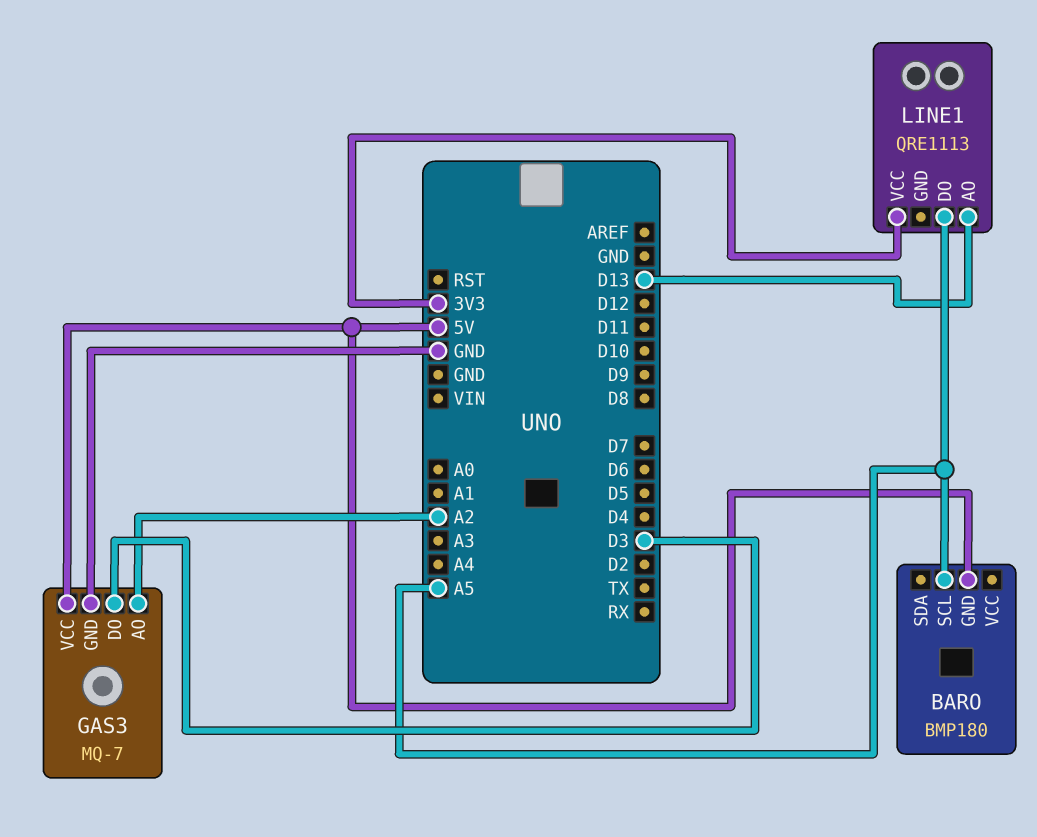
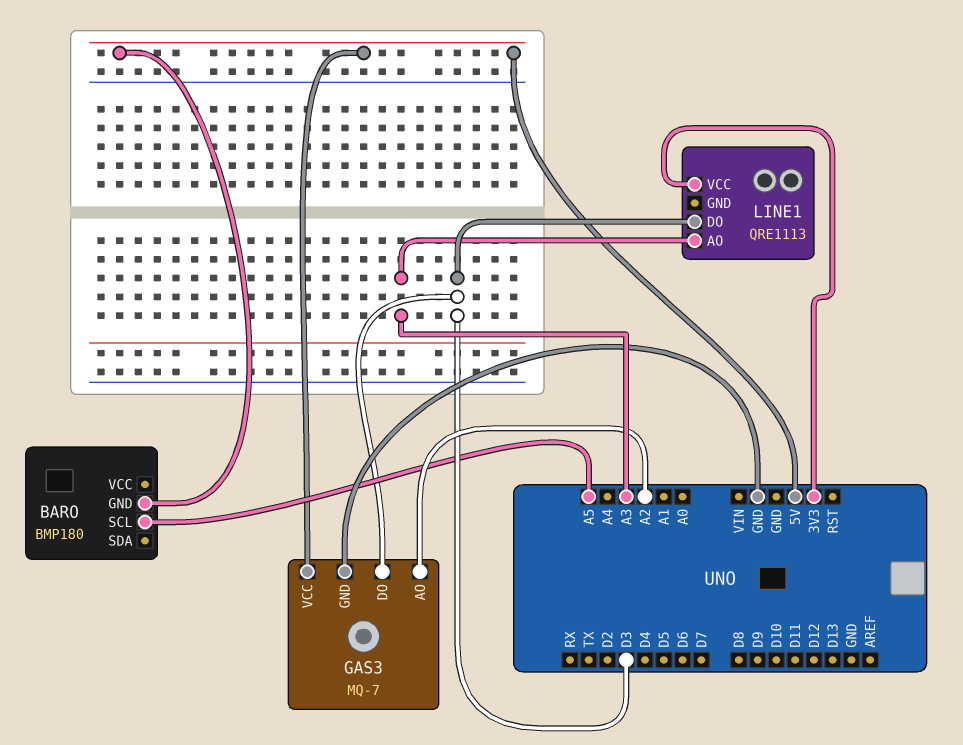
LINE1 pin AO: D13 -> A3
LINE1 pin DO: A5 -> D3

